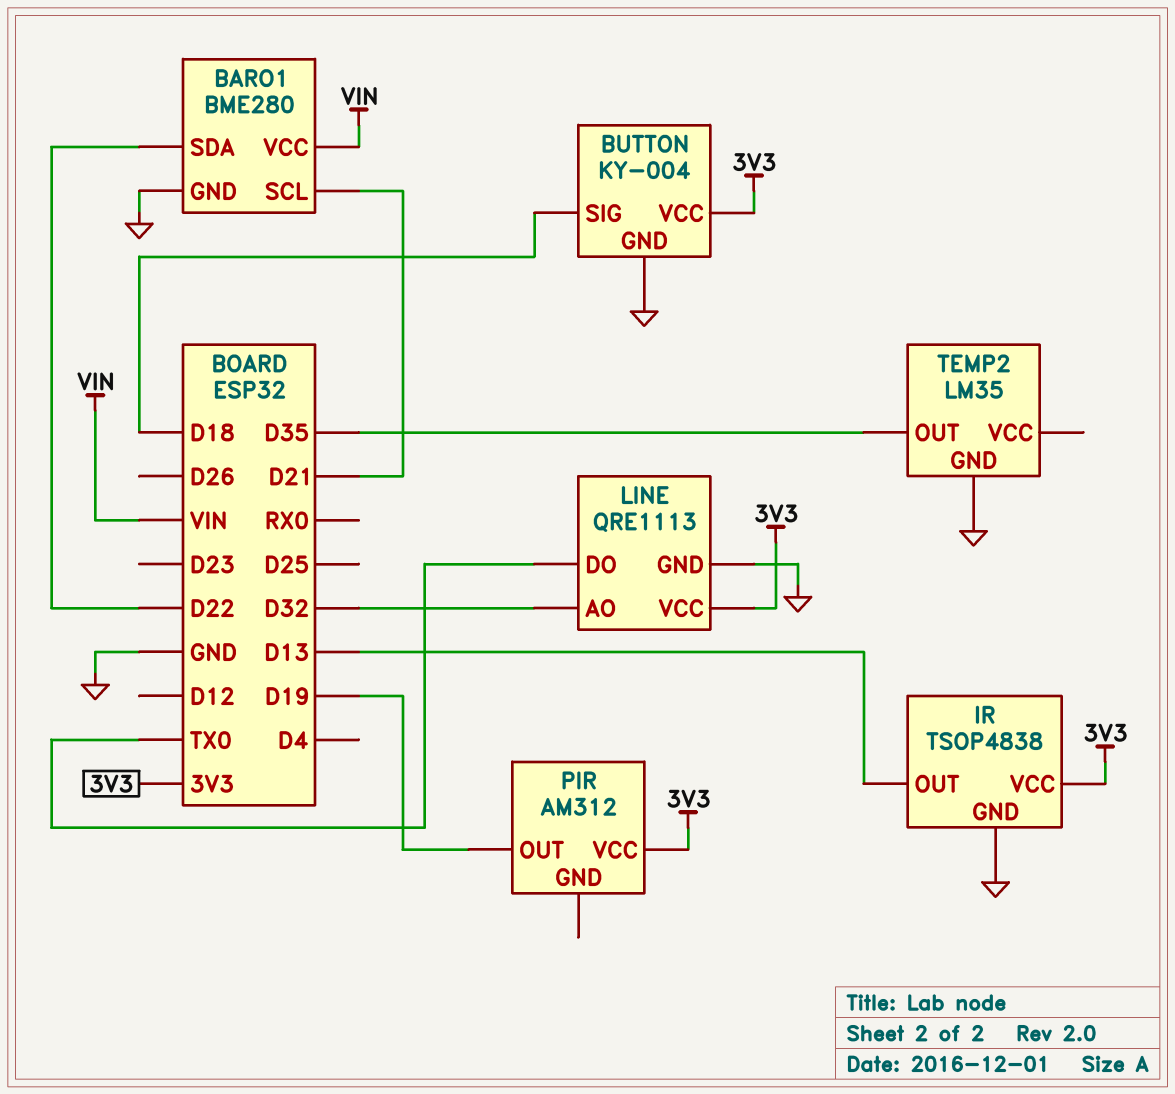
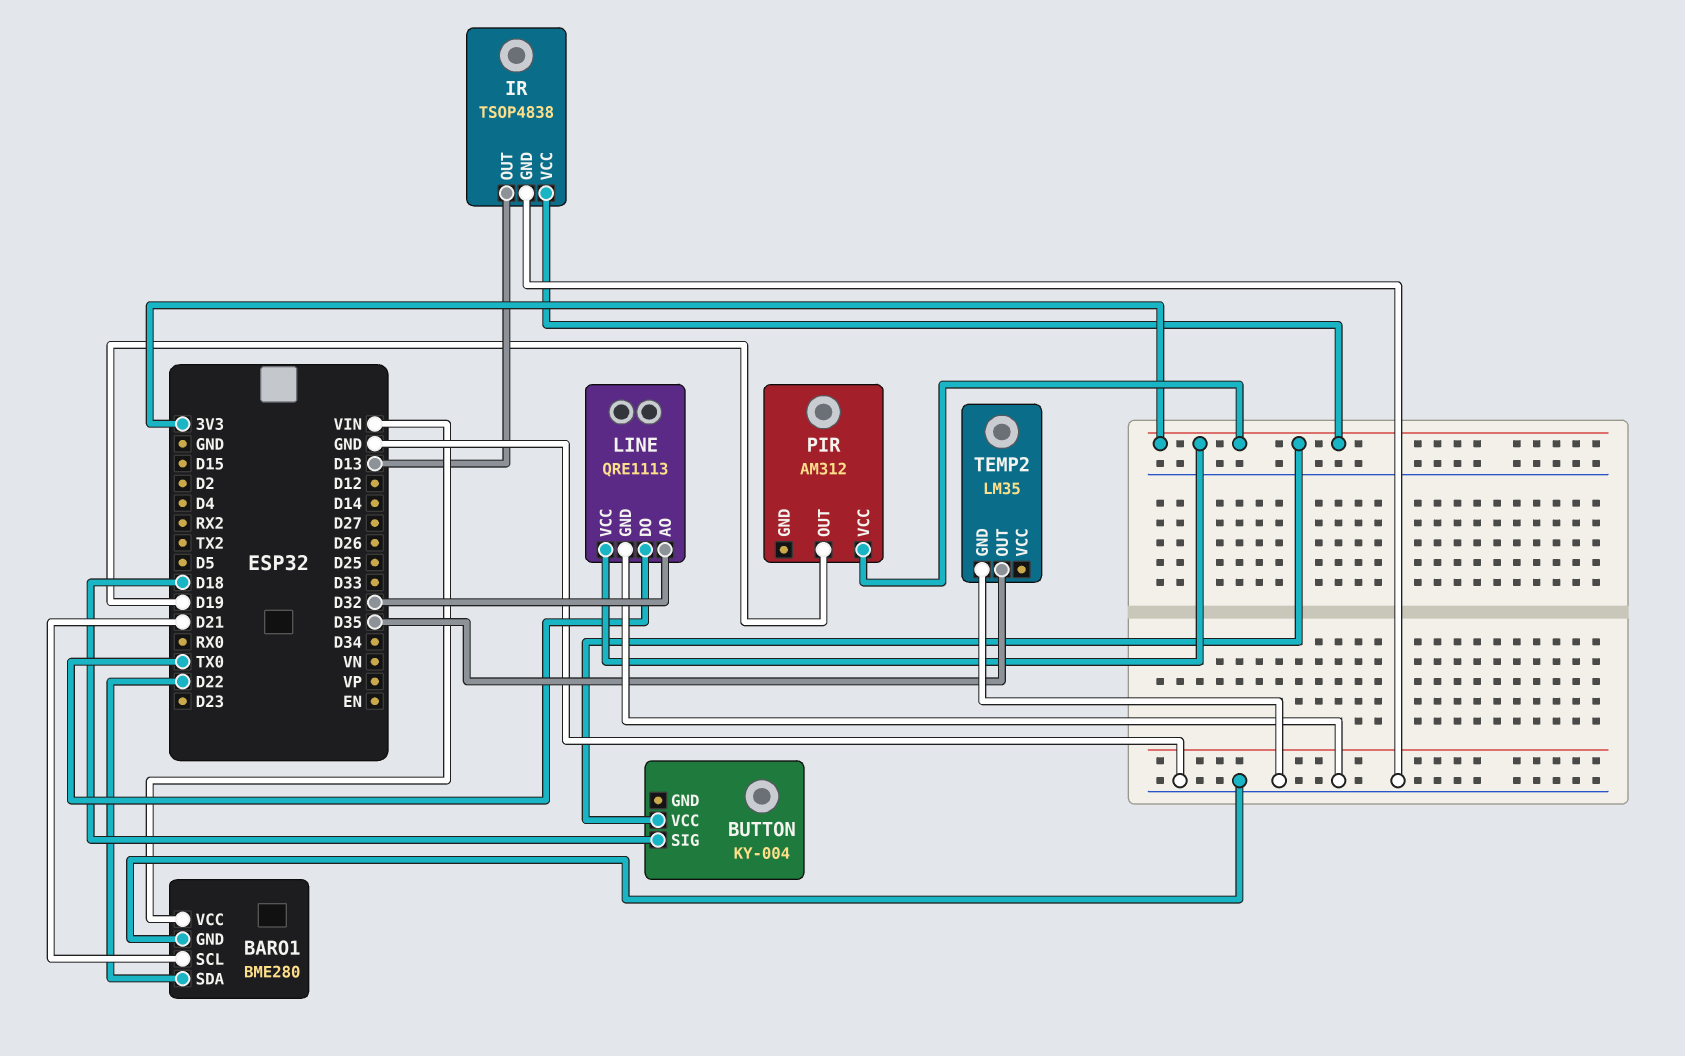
BUTTON pin GND: GND -> none

